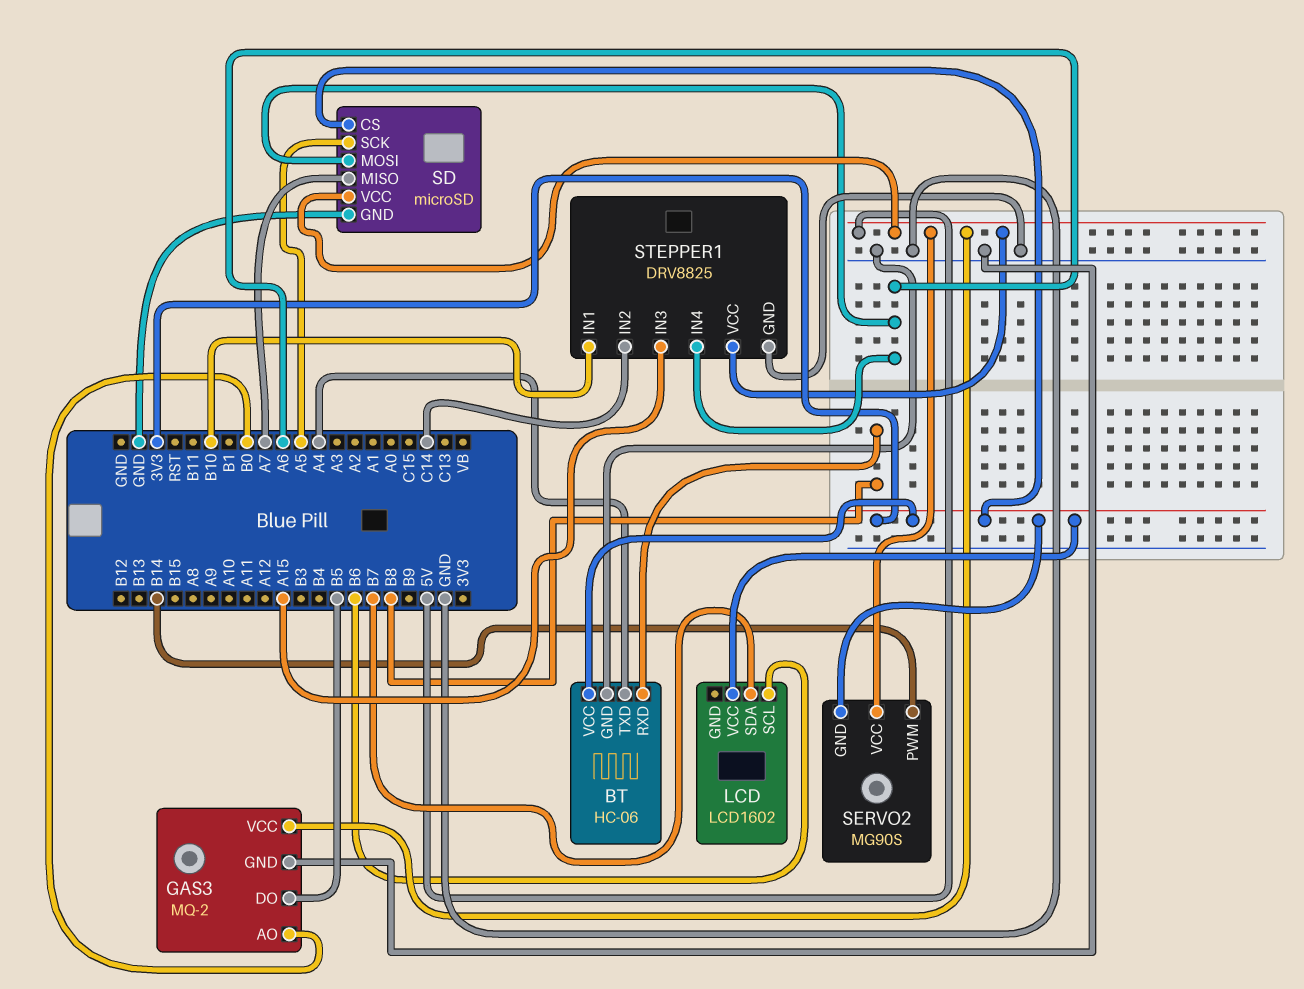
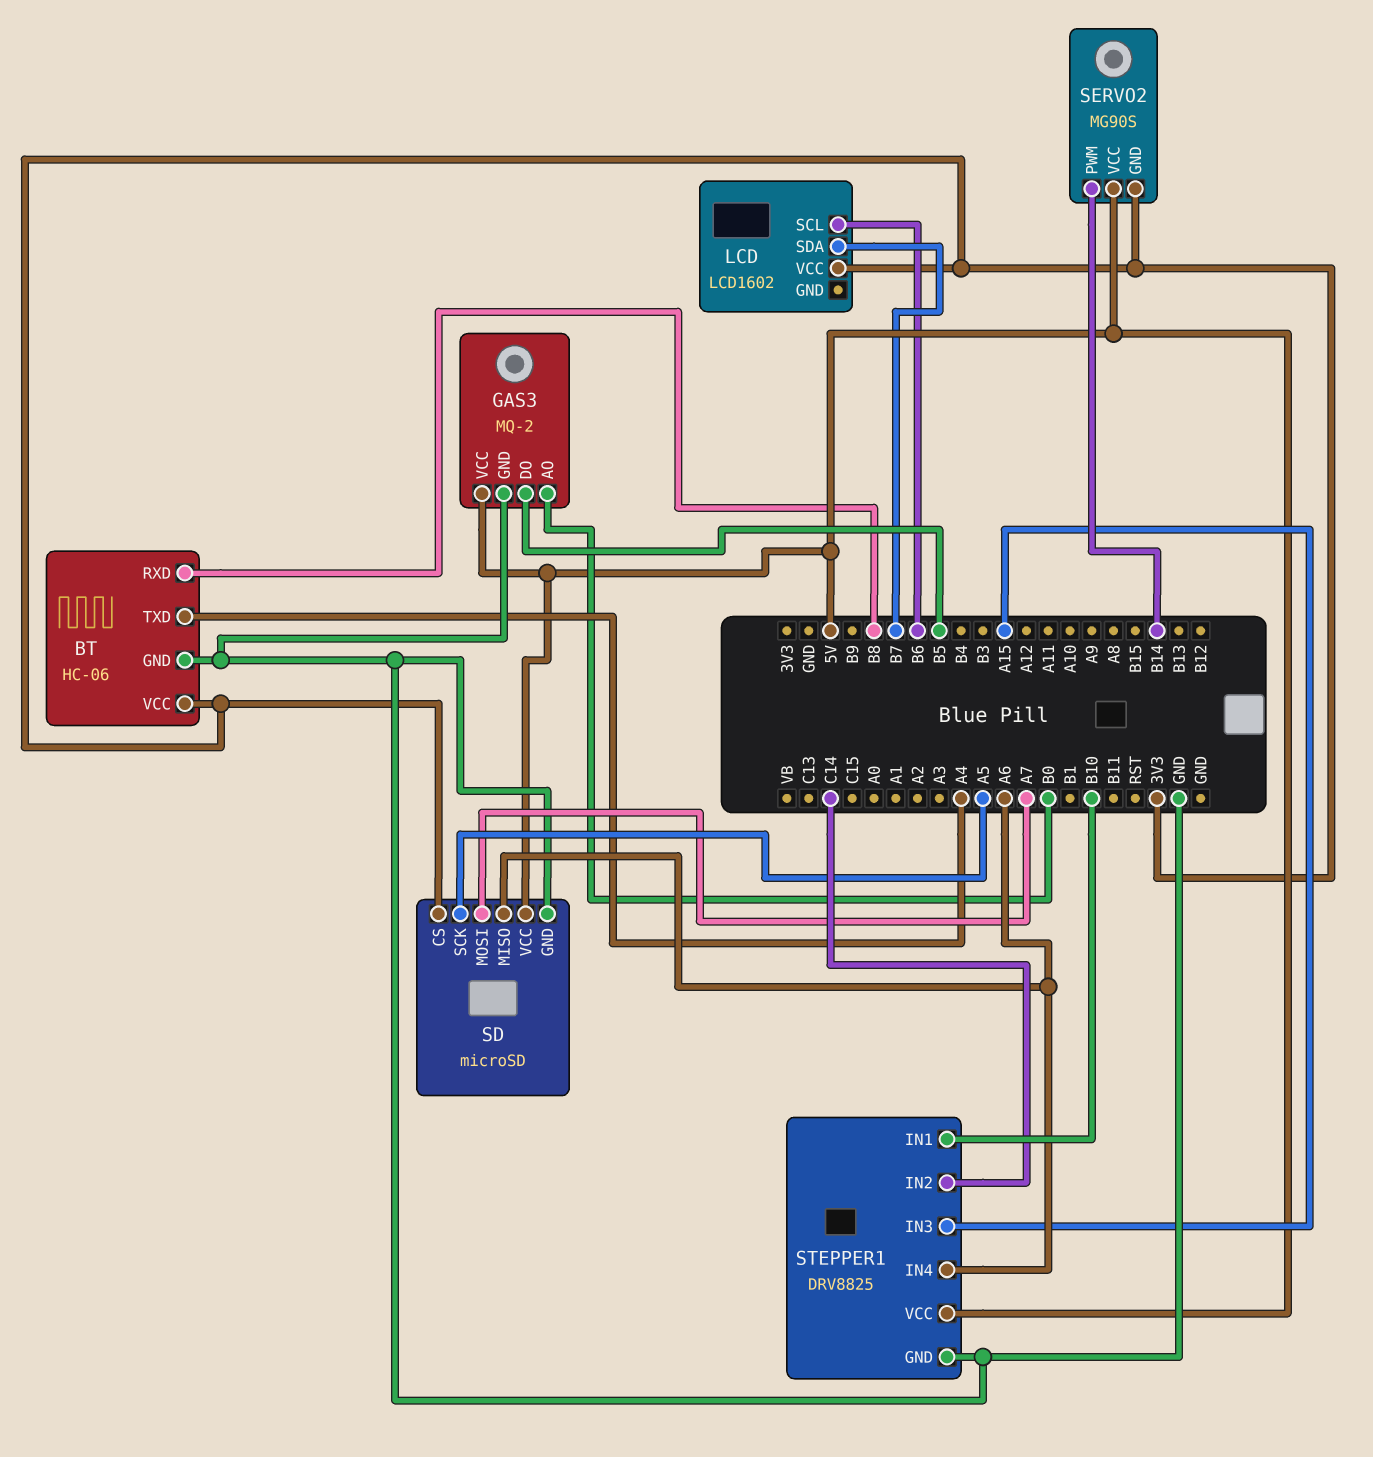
SD pin MISO: A7 -> A6
SD pin MOSI: A6 -> A7

